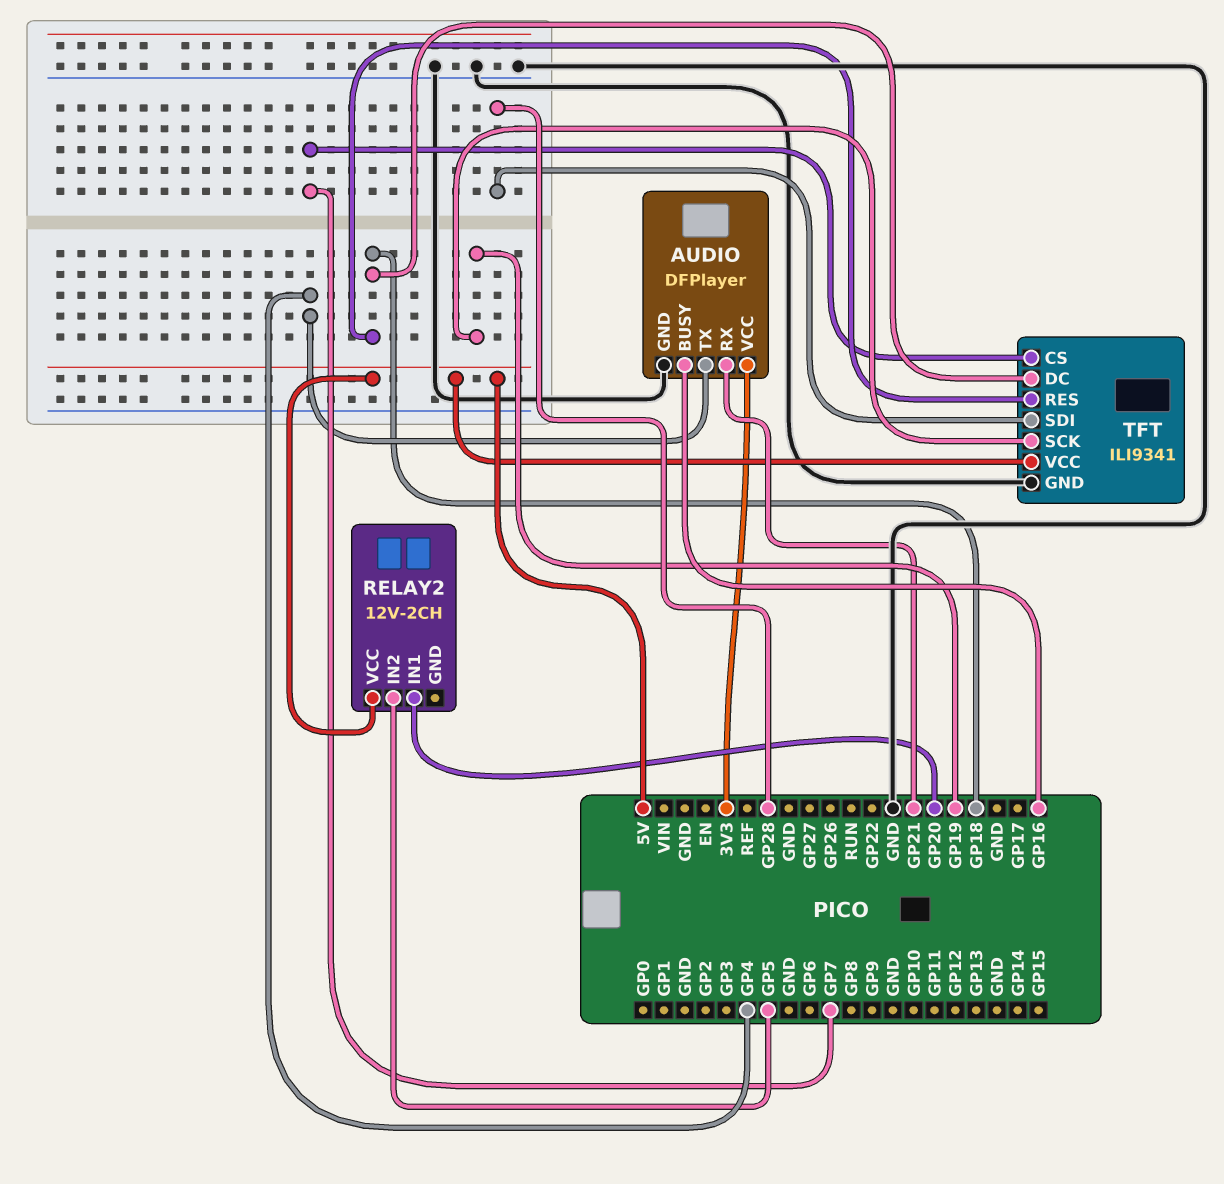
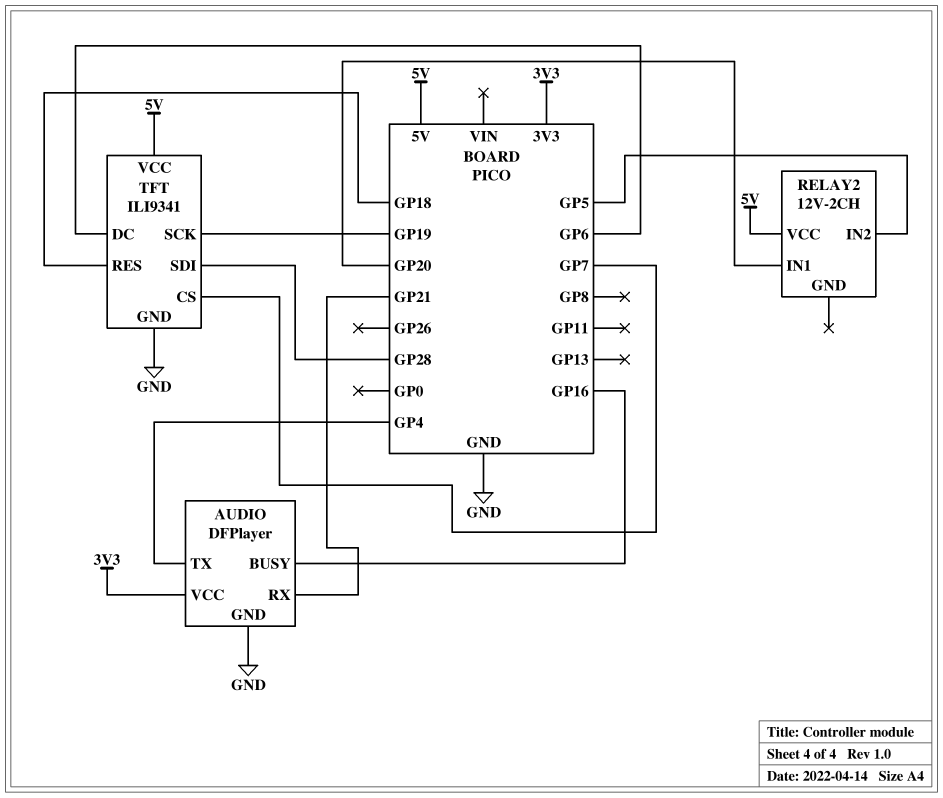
TFT pin DC: GP18 -> GP6

